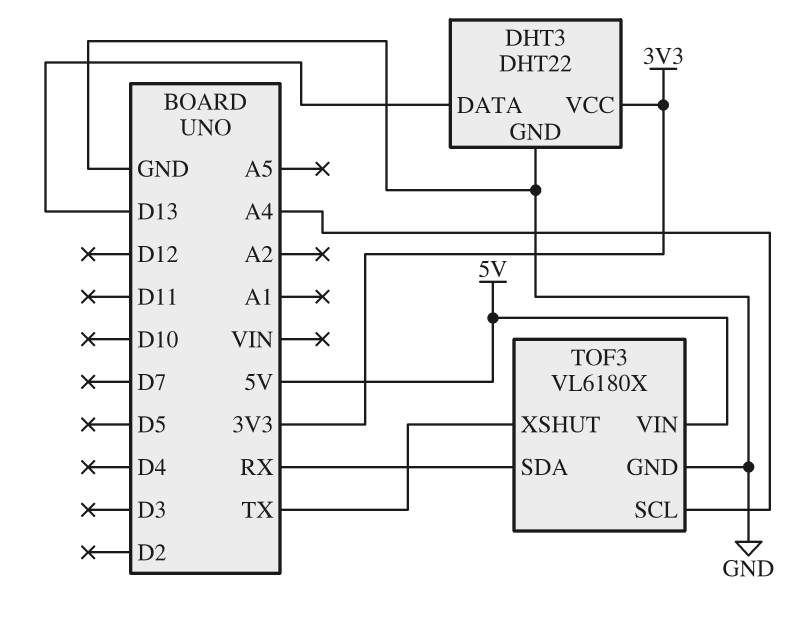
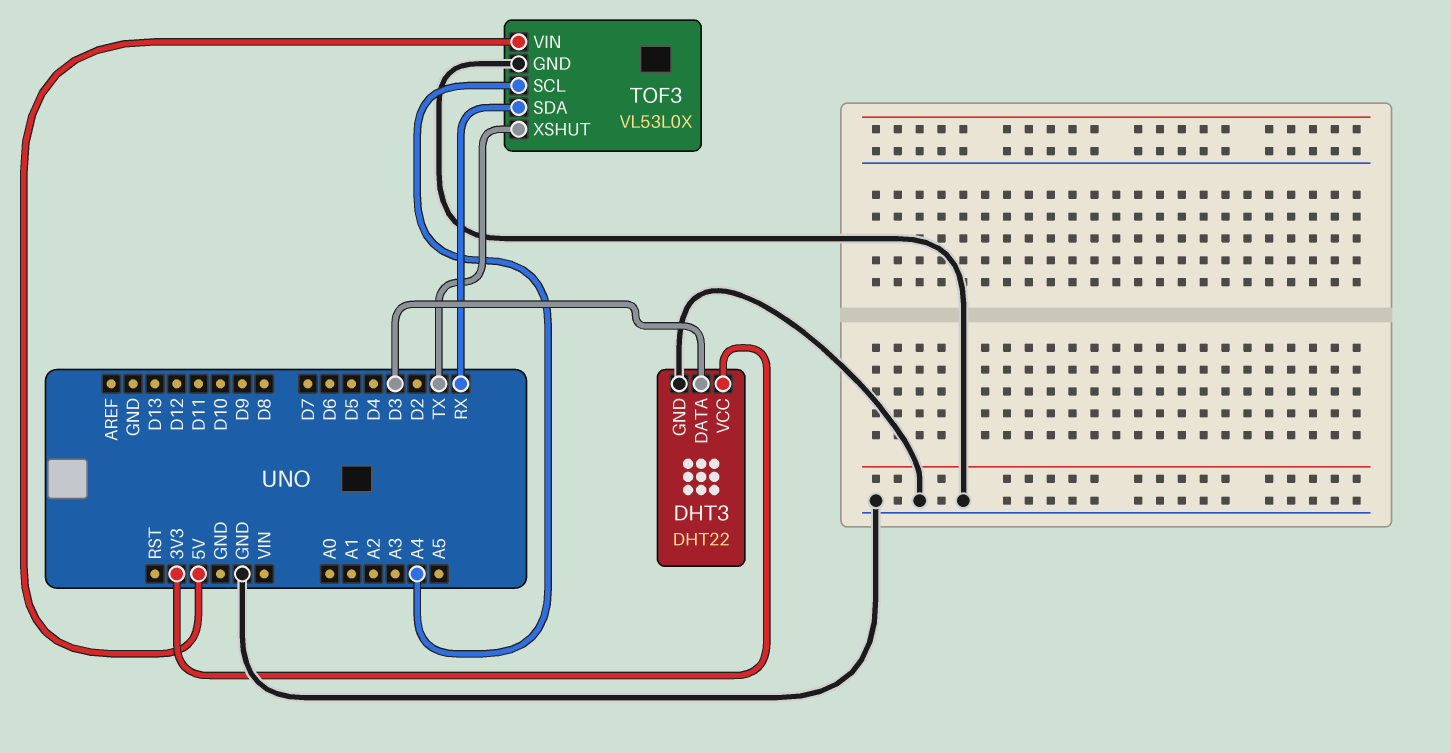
DHT3 pin DATA: D13 -> D3
TOF3: VL6180X -> VL53L0X

